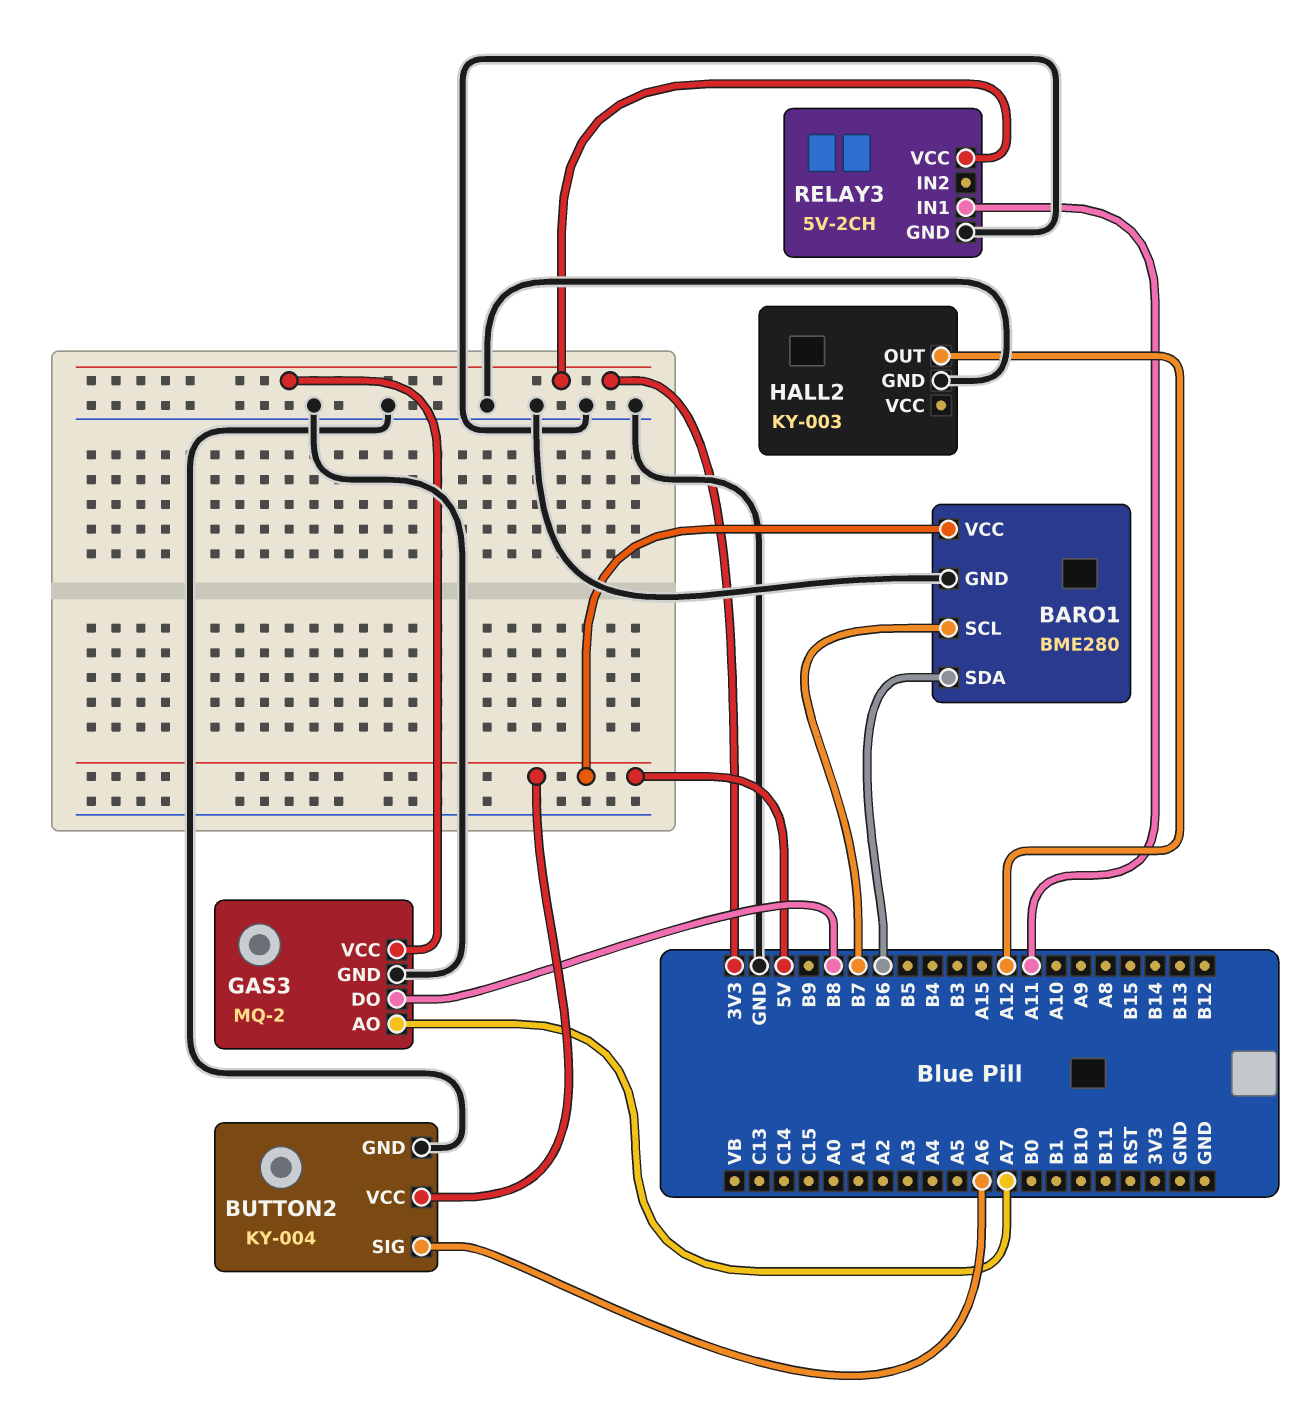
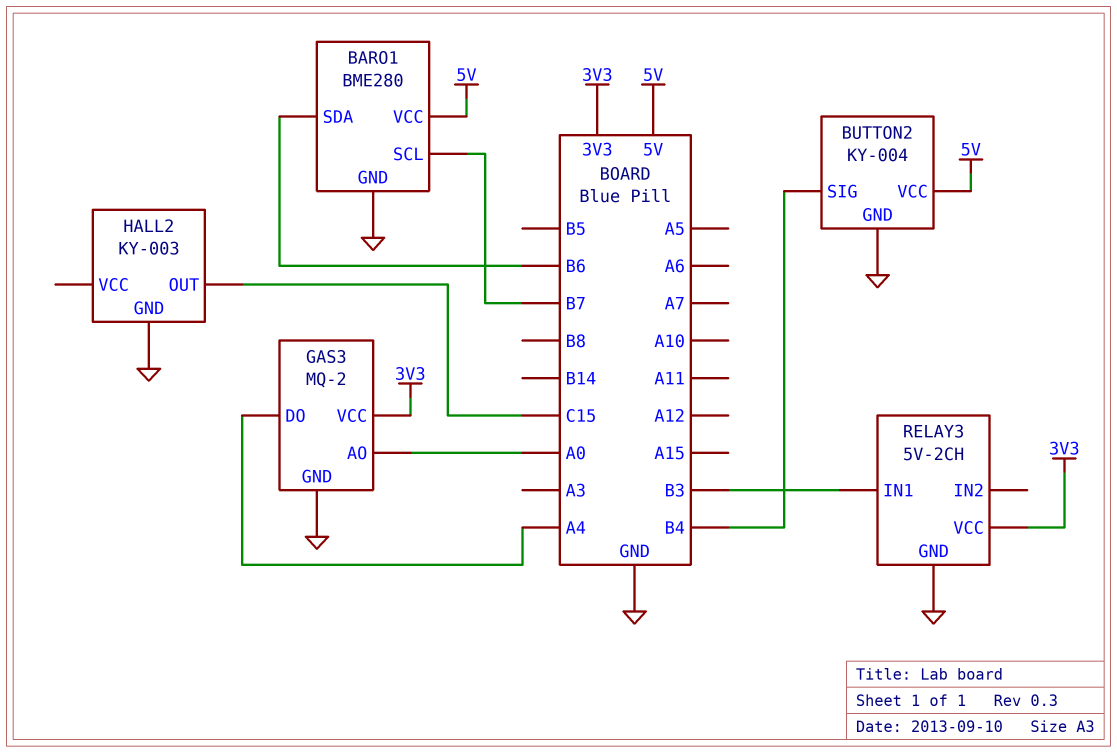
BUTTON2 pin SIG: A6 -> B4
GAS3 pin AO: A7 -> A0
GAS3 pin DO: B8 -> A4
HALL2 pin OUT: A12 -> C15
RELAY3 pin IN1: A11 -> B3

